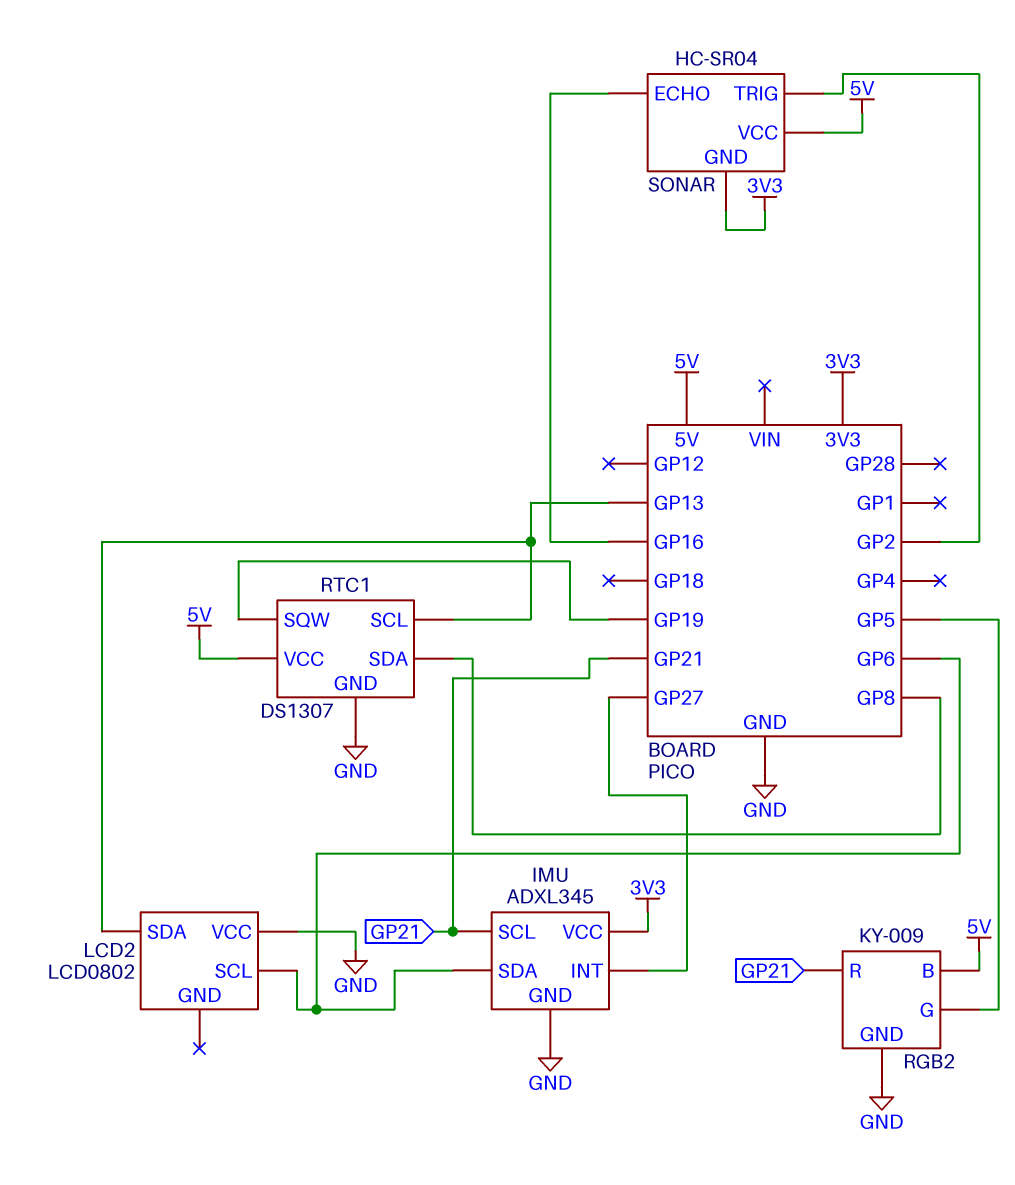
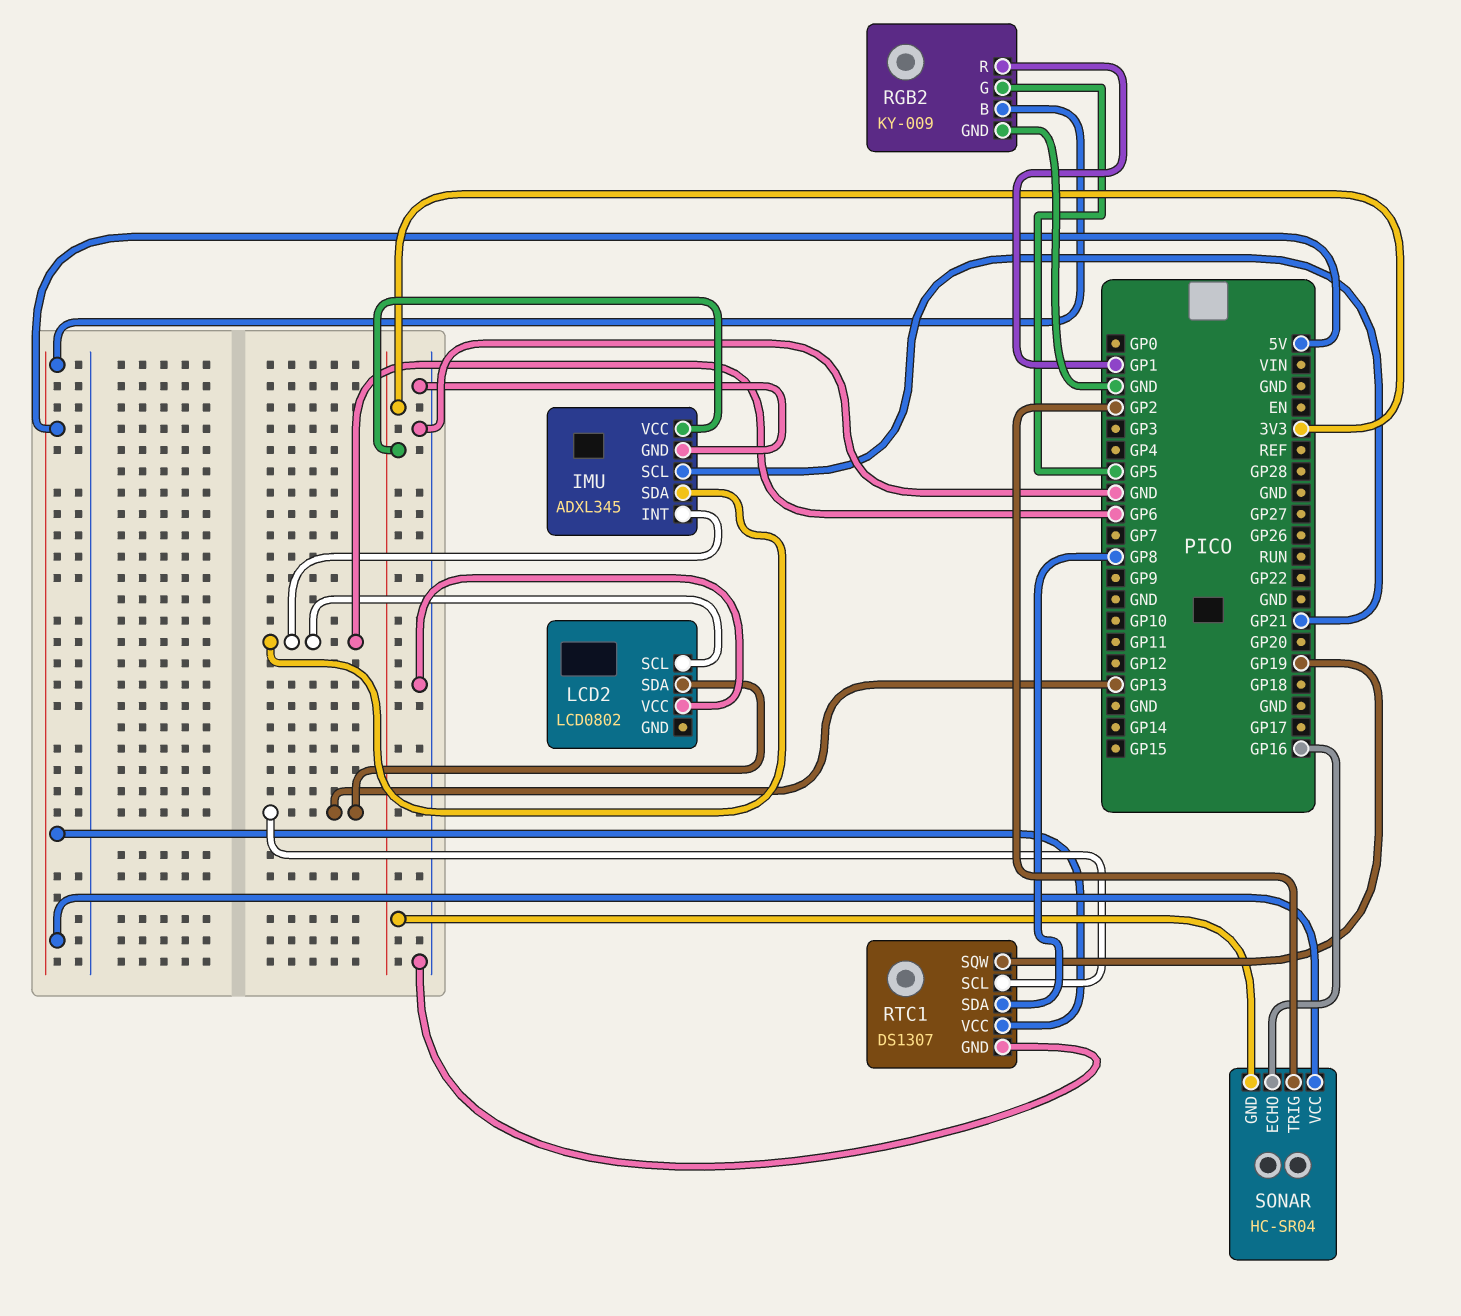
IMU pin INT: GP27 -> GP6
RGB2 pin R: GP21 -> GP1

